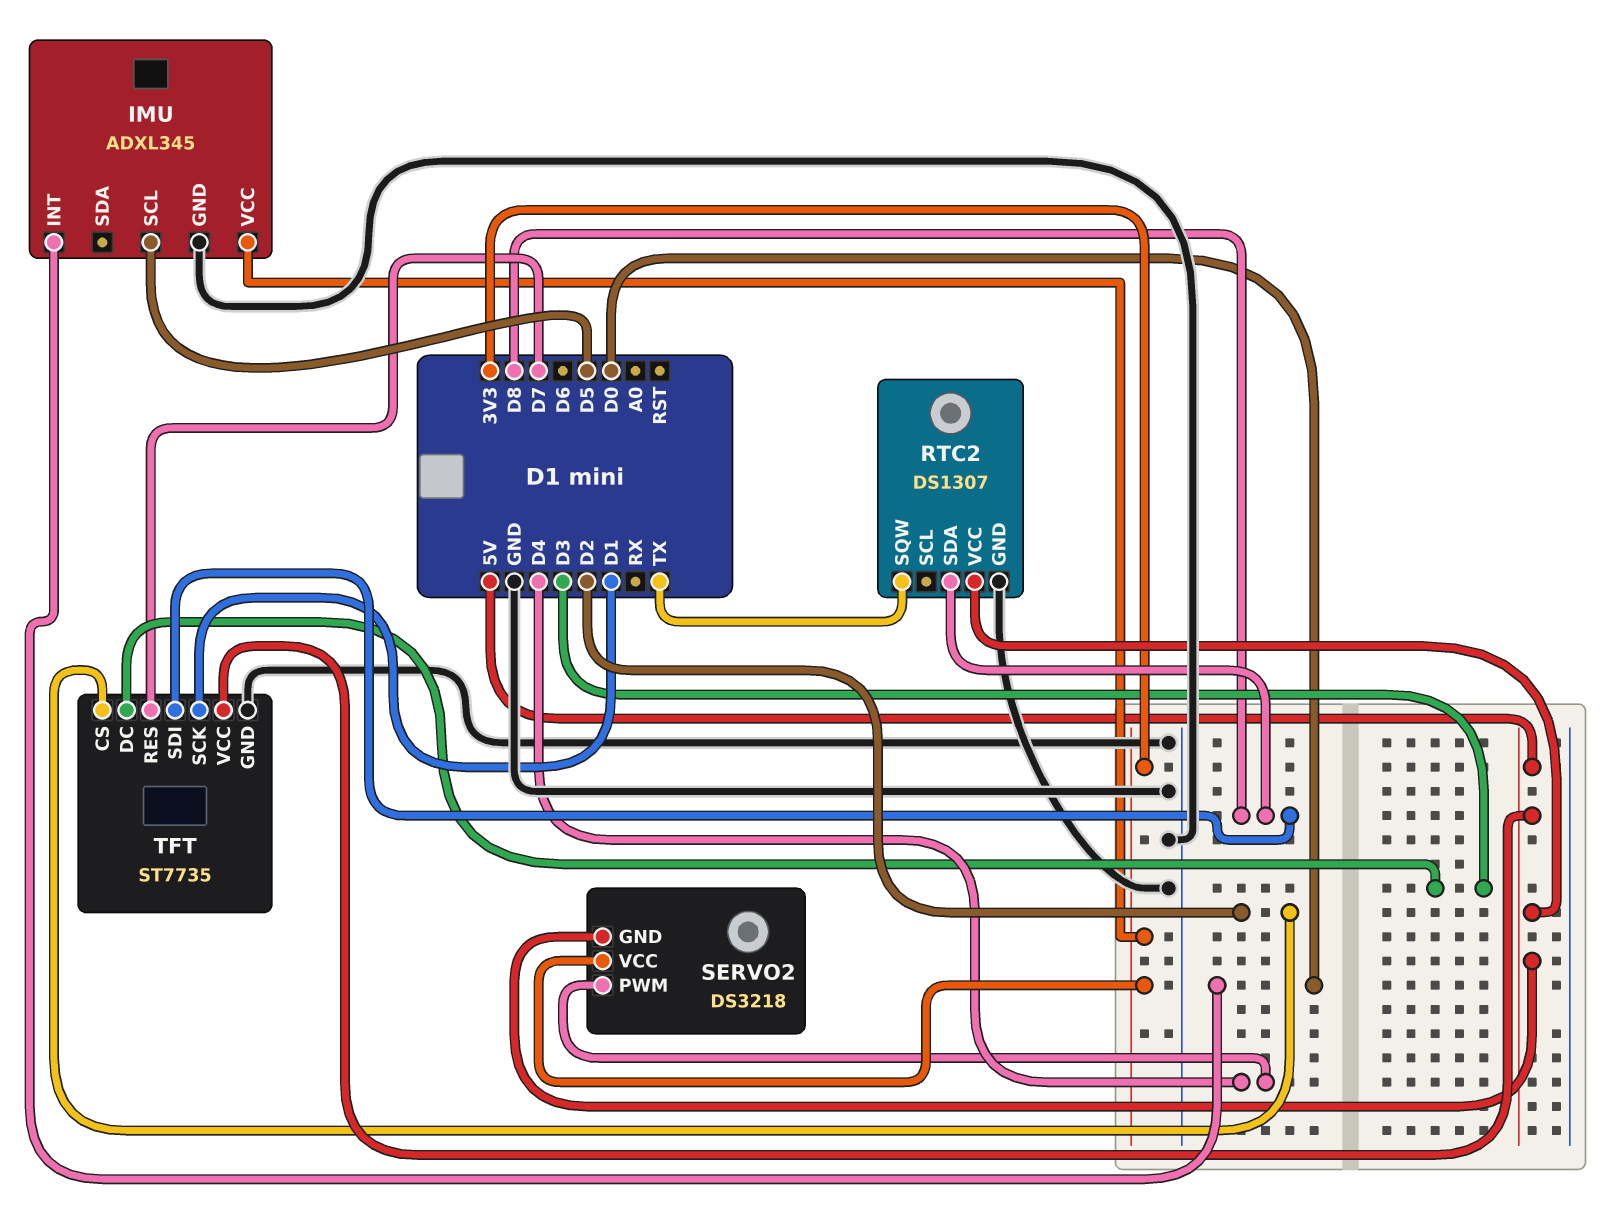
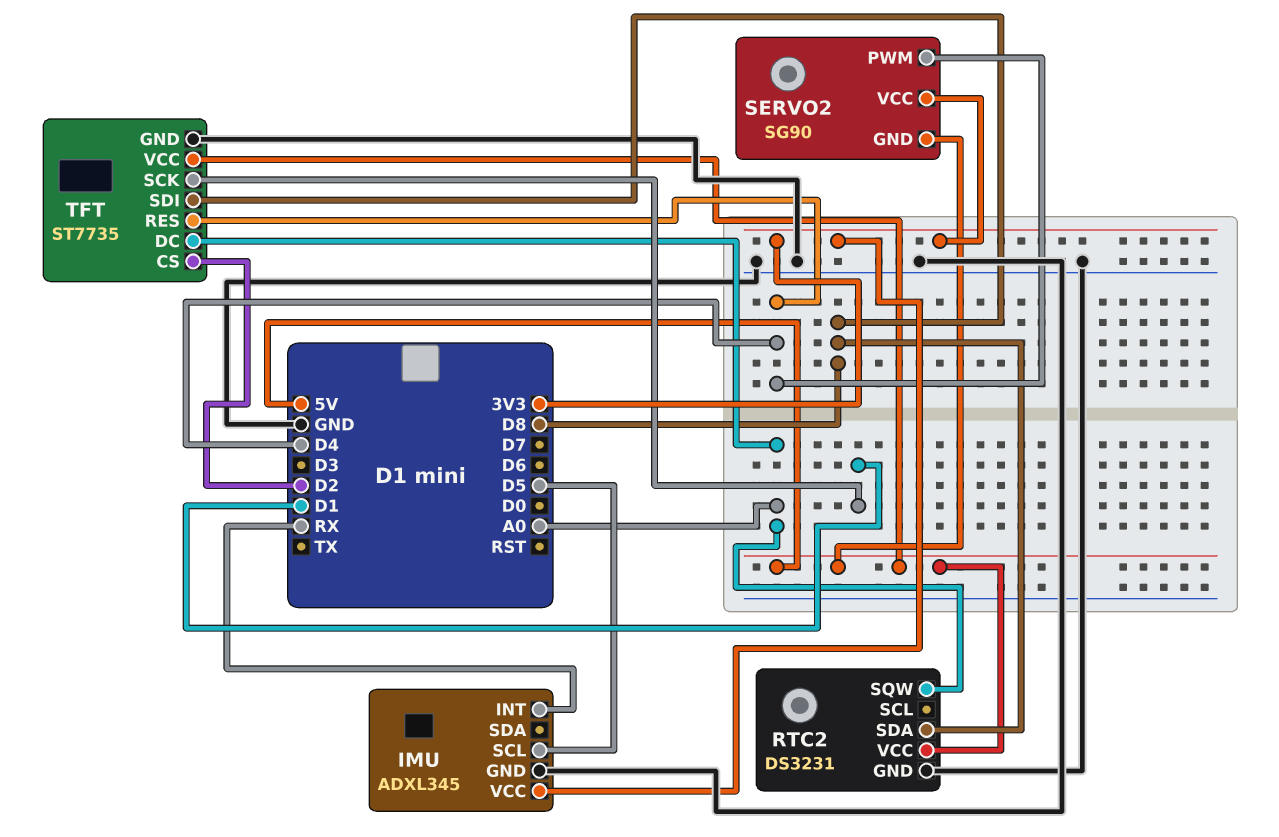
IMU pin INT: D0 -> RX
RTC2: DS1307 -> DS3231
RTC2 pin SQW: TX -> A0
SERVO2: DS3218 -> SG90
TFT pin DC: D3 -> A0
TFT pin RES: D7 -> D4

